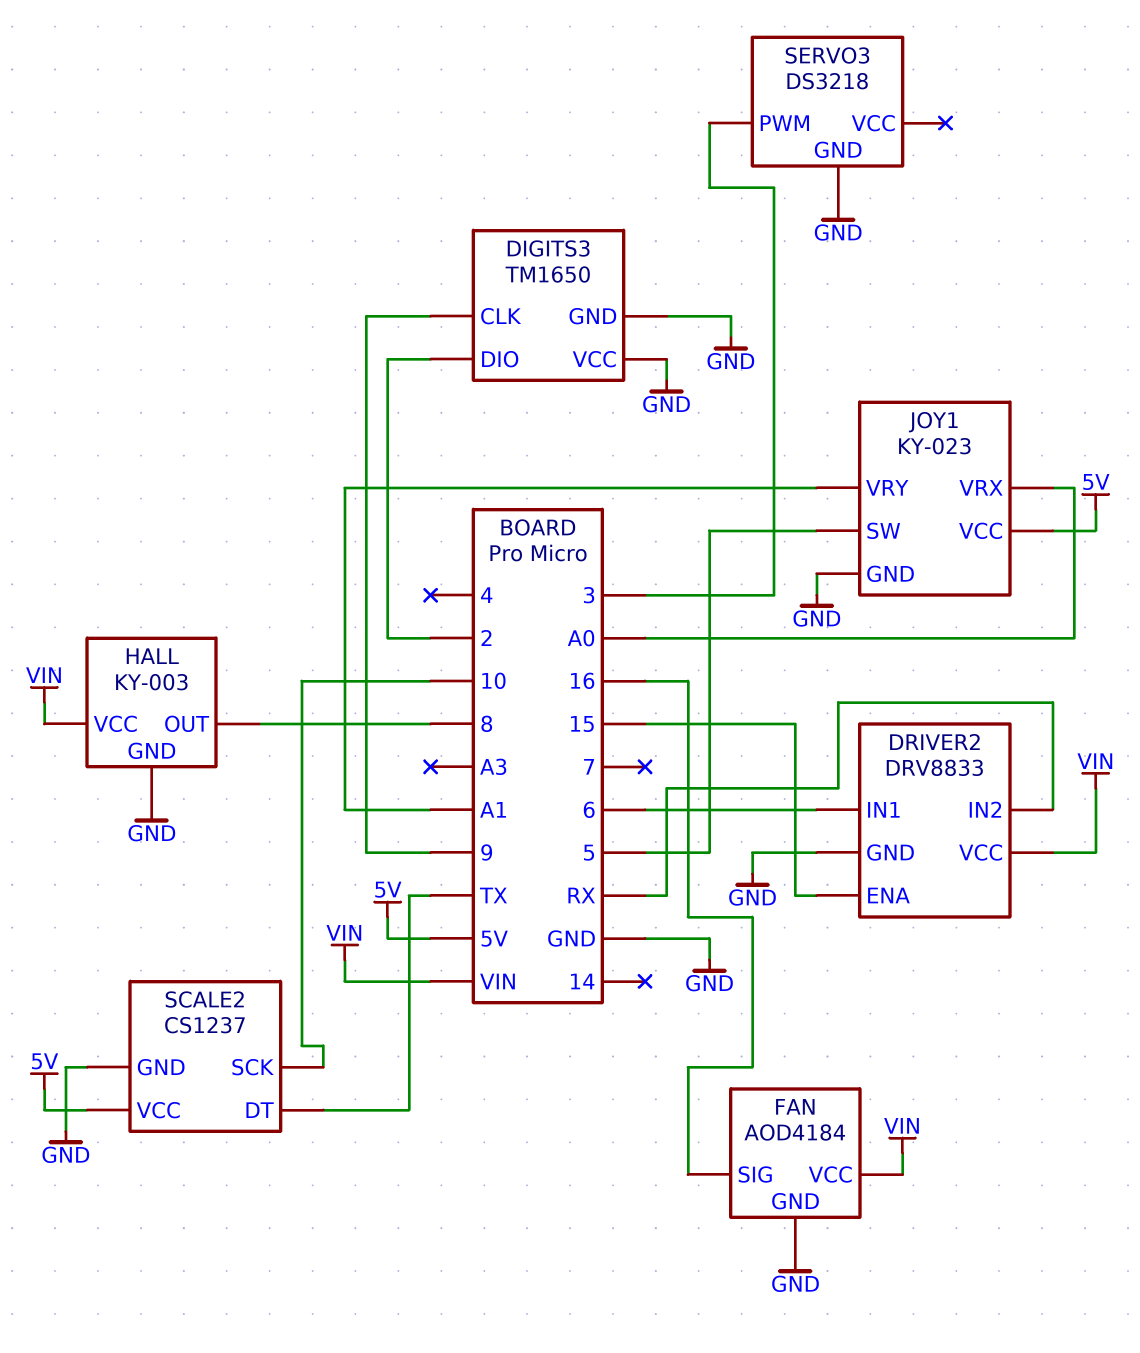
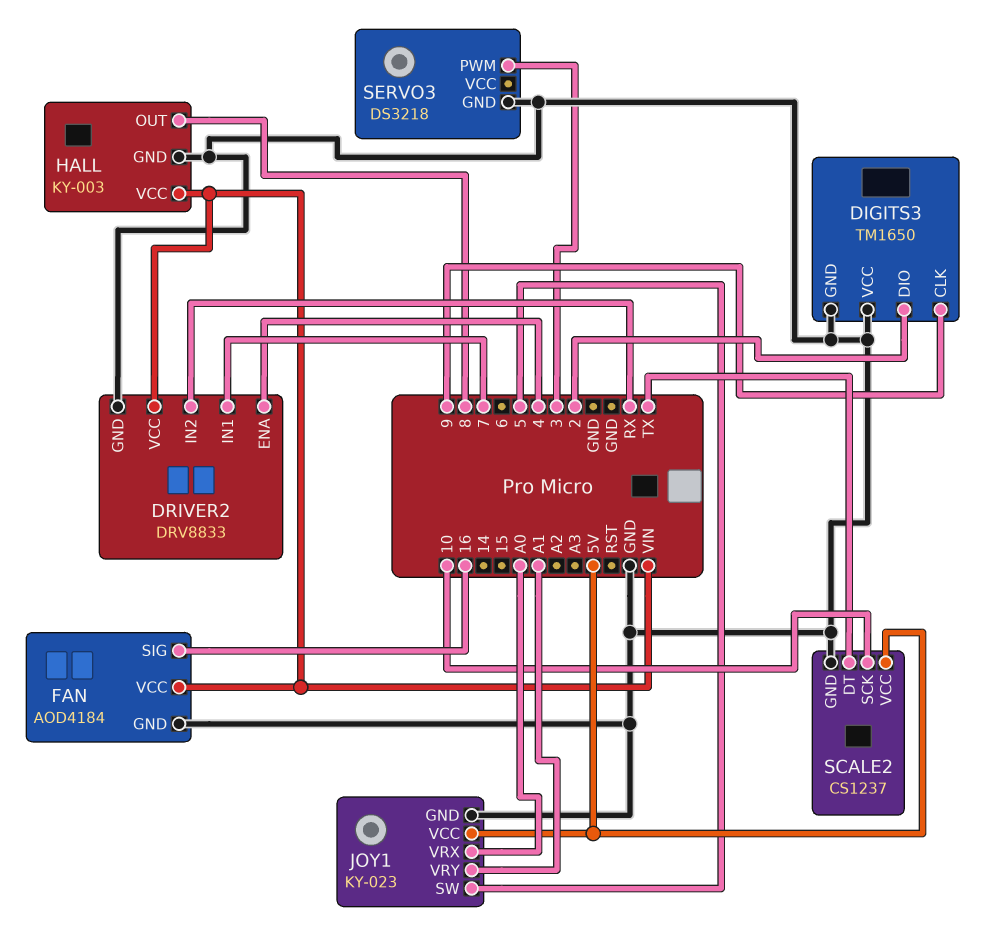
DRIVER2 pin ENA: 15 -> 4
DRIVER2 pin IN1: 6 -> 7

